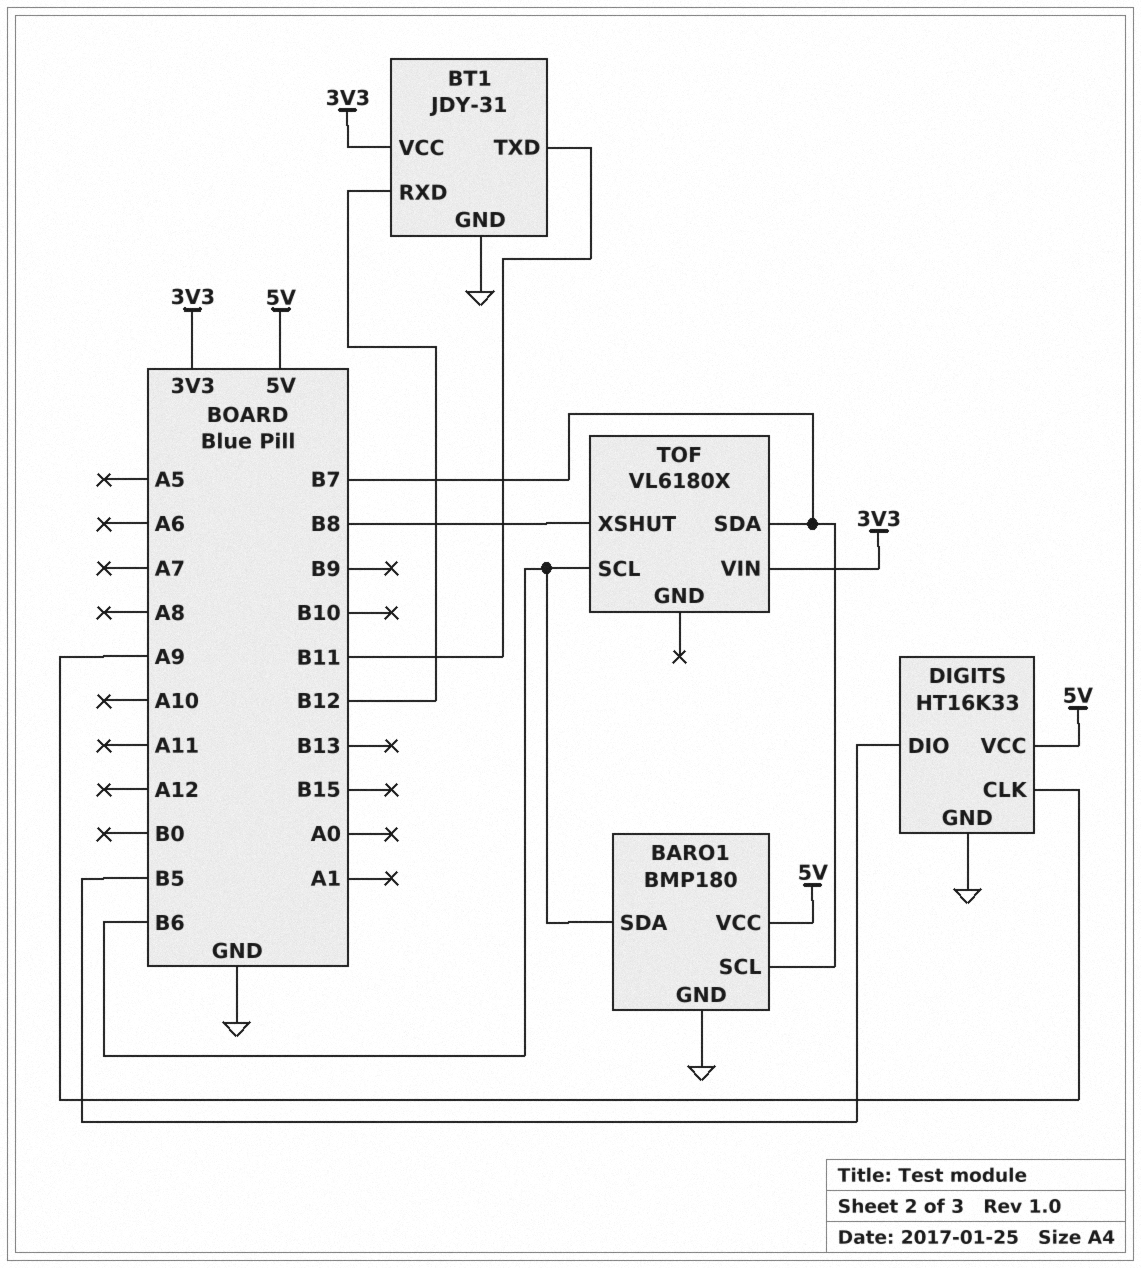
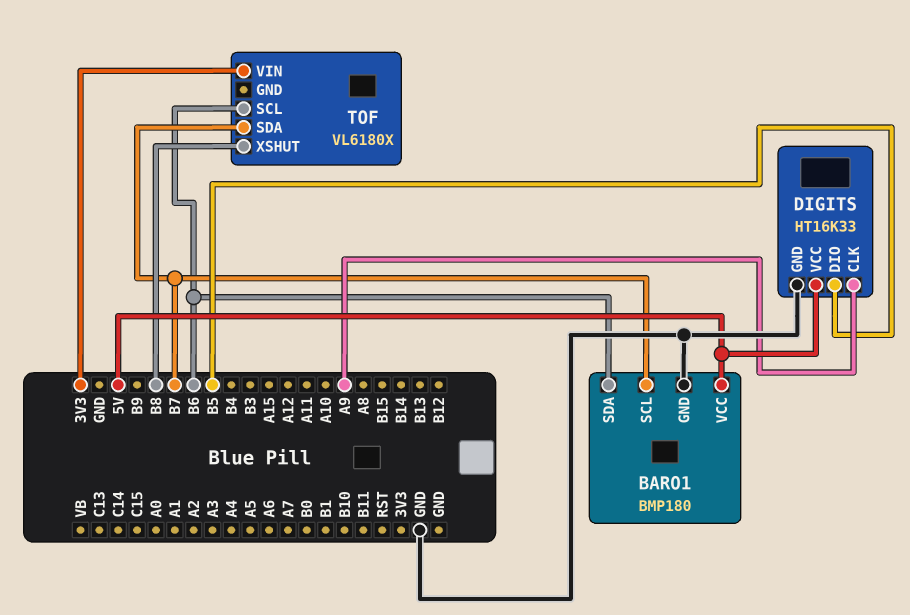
BT1: JDY-31 -> none
BT1 pin GND: GND -> none
BT1 pin RXD: B12 -> none
BT1 pin TXD: B11 -> none
BT1 pin VCC: 3V3 -> none

